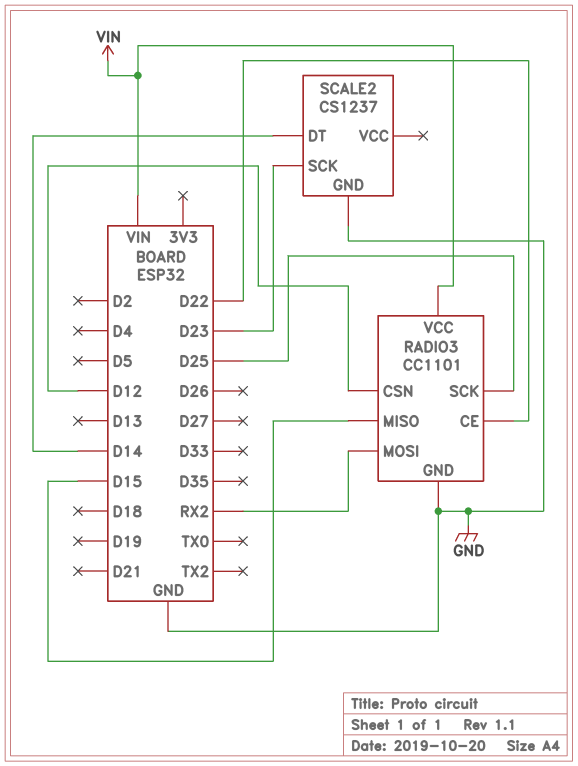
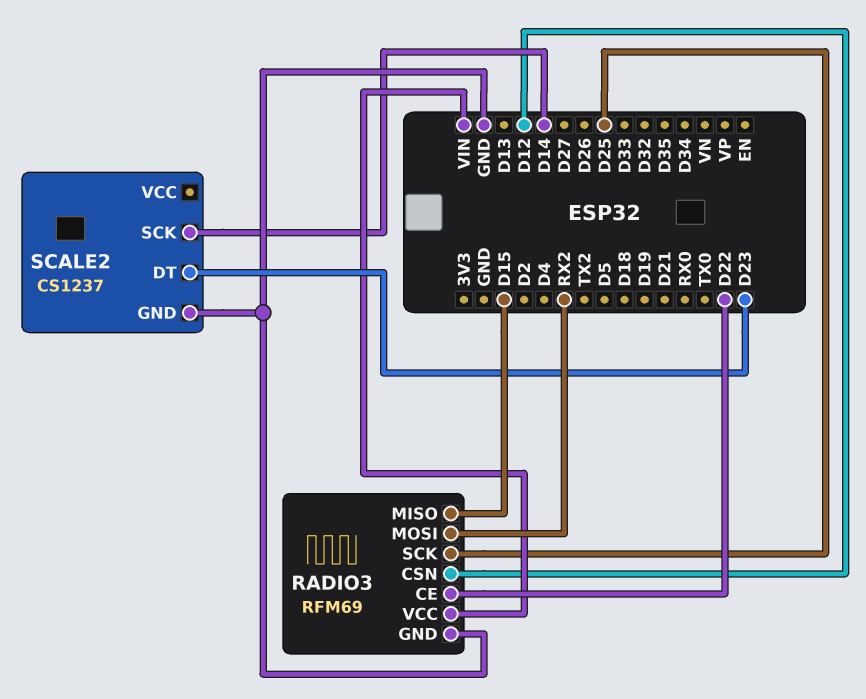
RADIO3: CC1101 -> RFM69
SCALE2 pin DT: D14 -> D23
SCALE2 pin SCK: D23 -> D14

